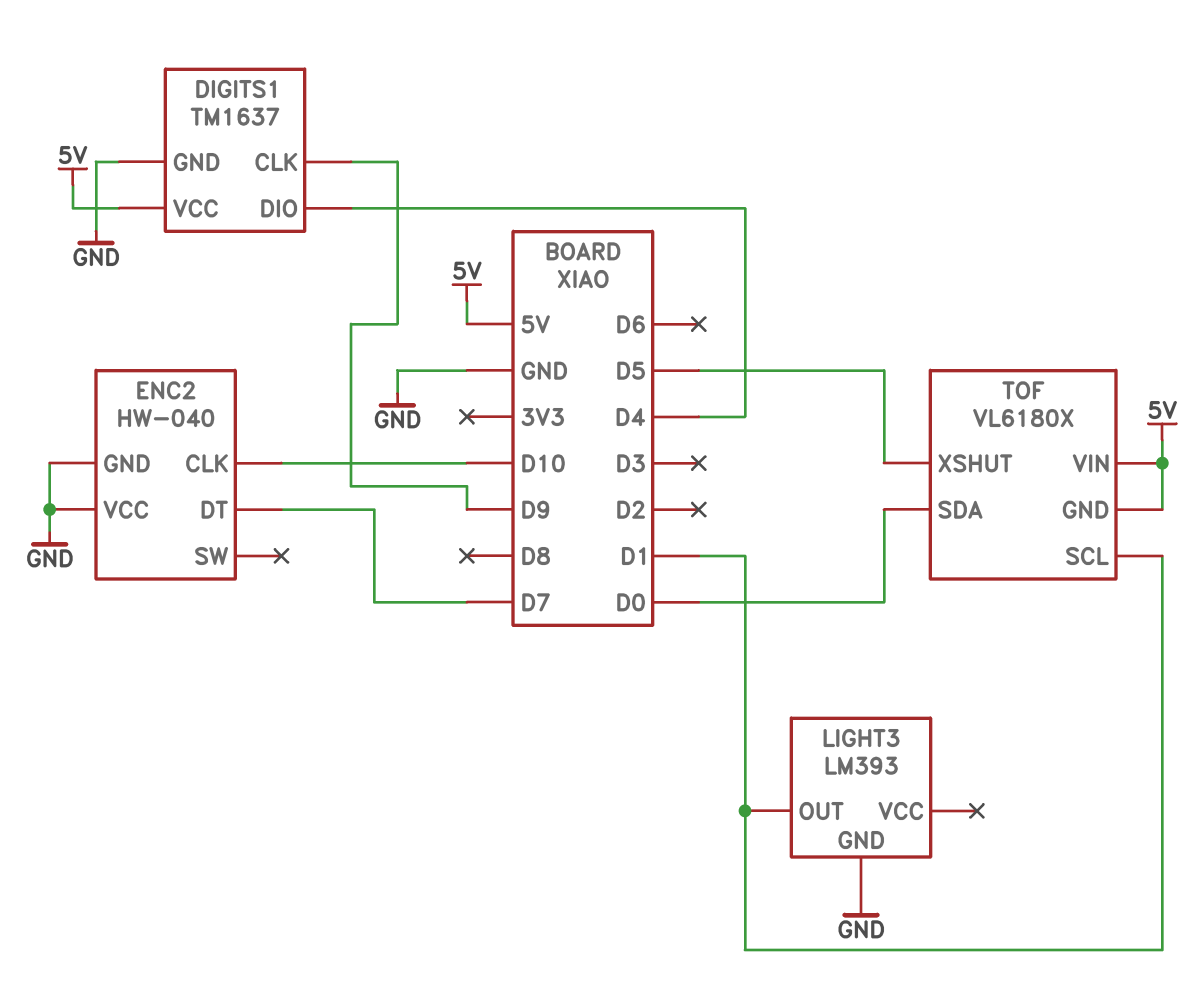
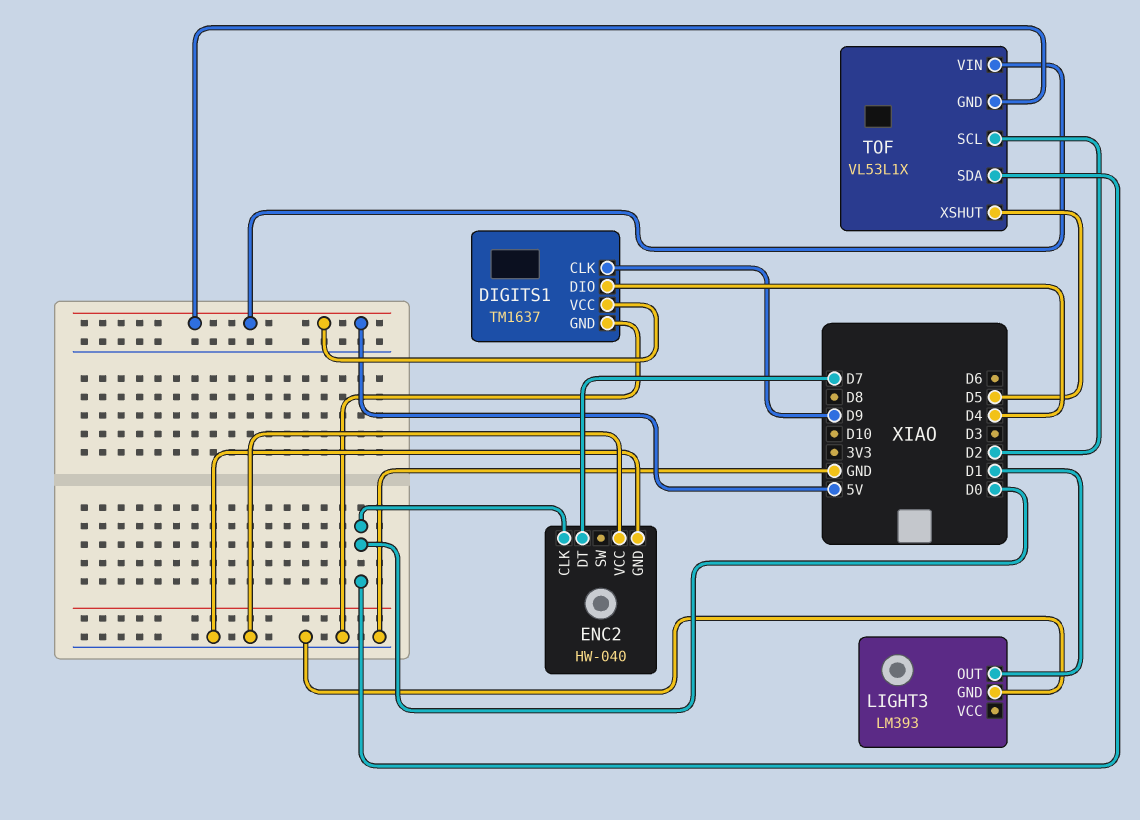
ENC2 pin CLK: D10 -> D0
TOF: VL6180X -> VL53L1X
TOF pin SCL: D1 -> D2

